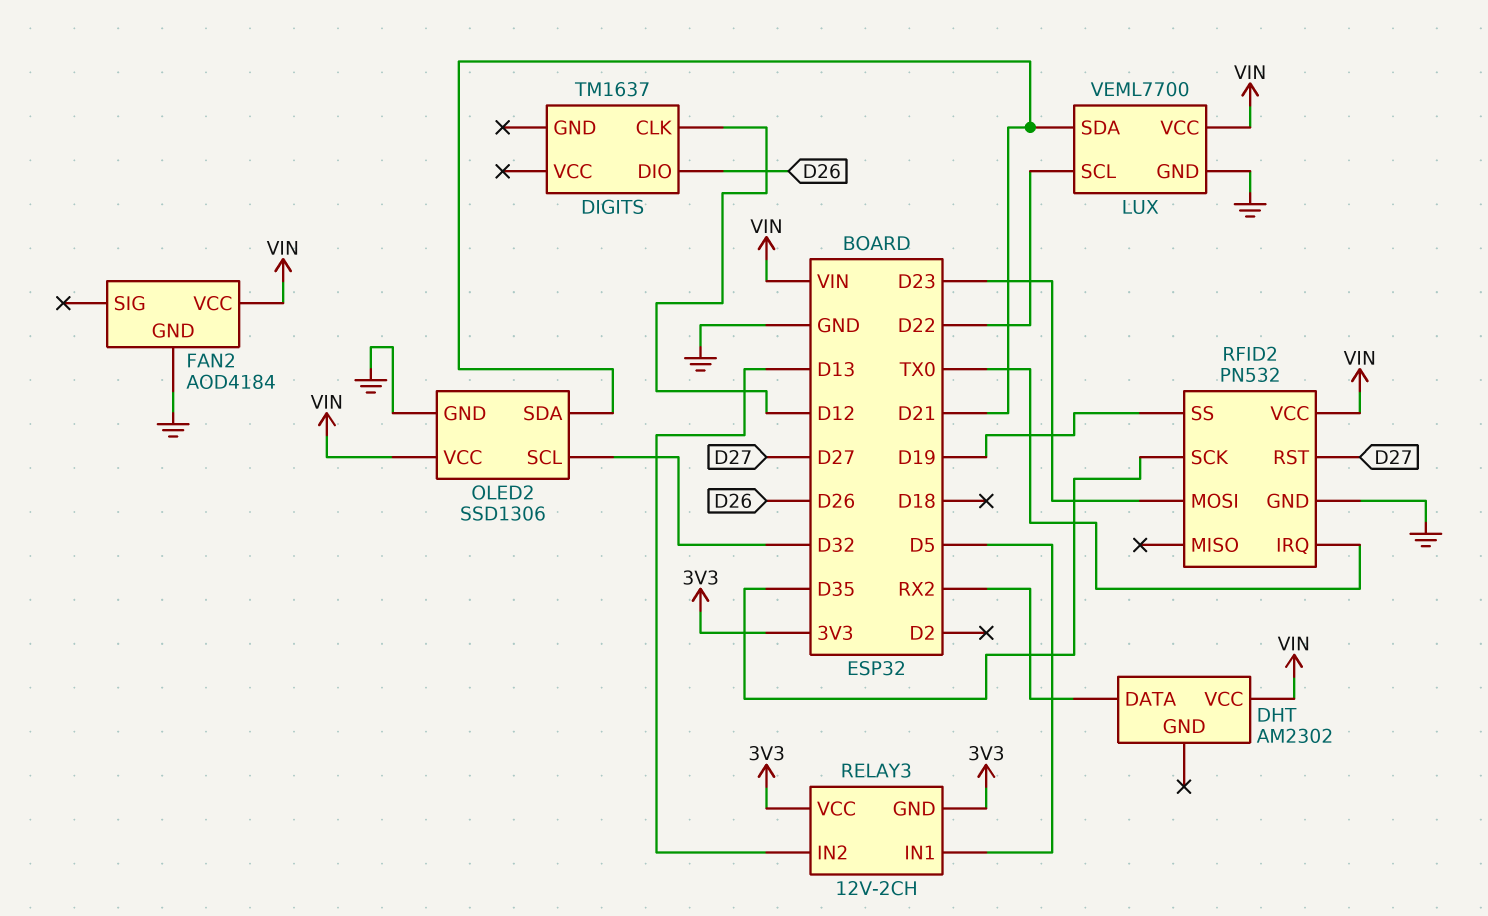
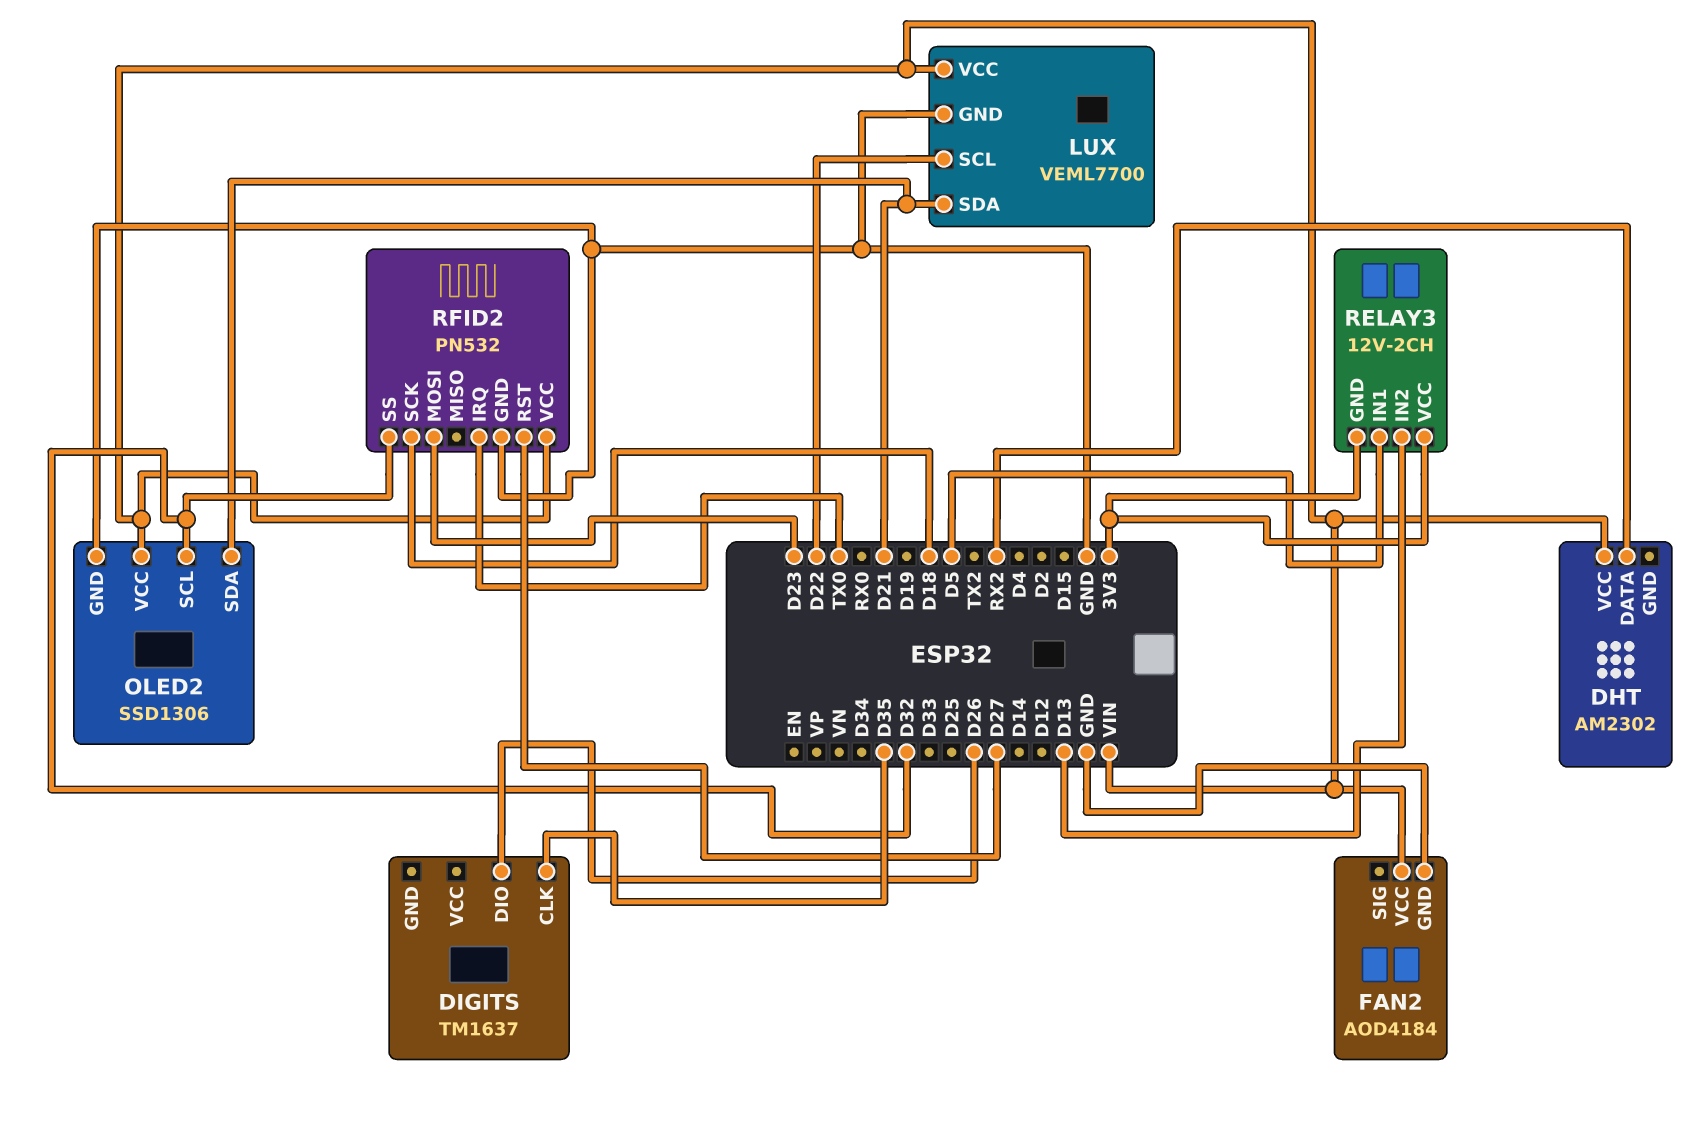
DIGITS pin CLK: D12 -> D35
RFID2 pin SCK: D35 -> D18
RFID2 pin SS: D19 -> D32

